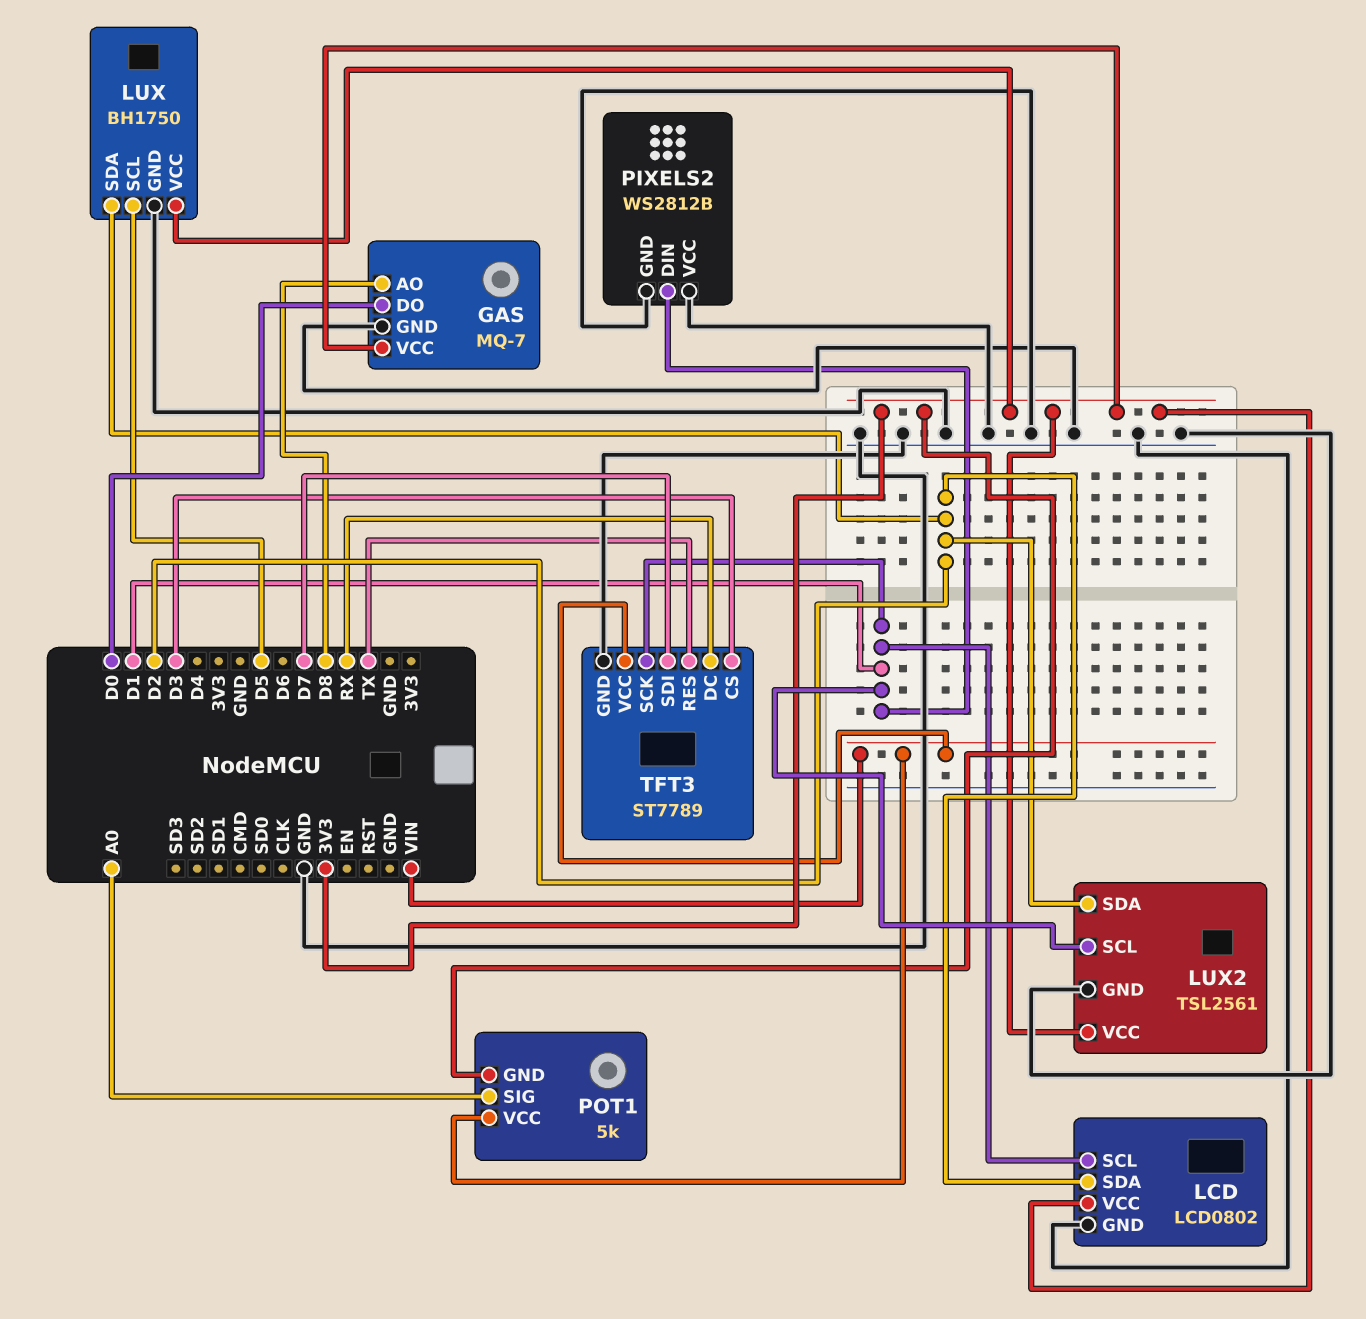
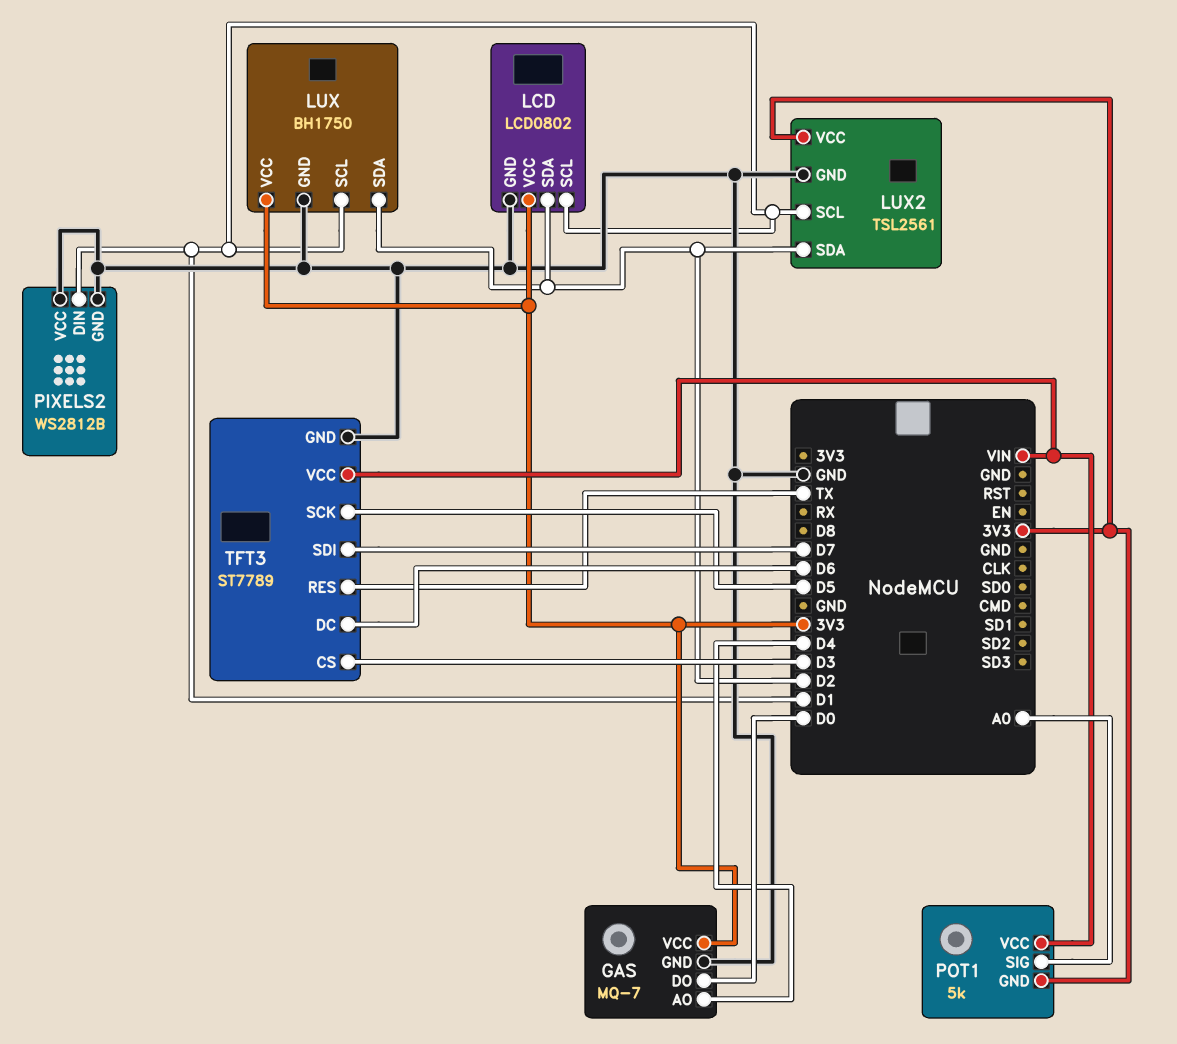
GAS pin AO: D8 -> D4
LUX pin SCL: D5 -> D1
TFT3 pin DC: RX -> D6
TFT3 pin SCK: D1 -> D5

